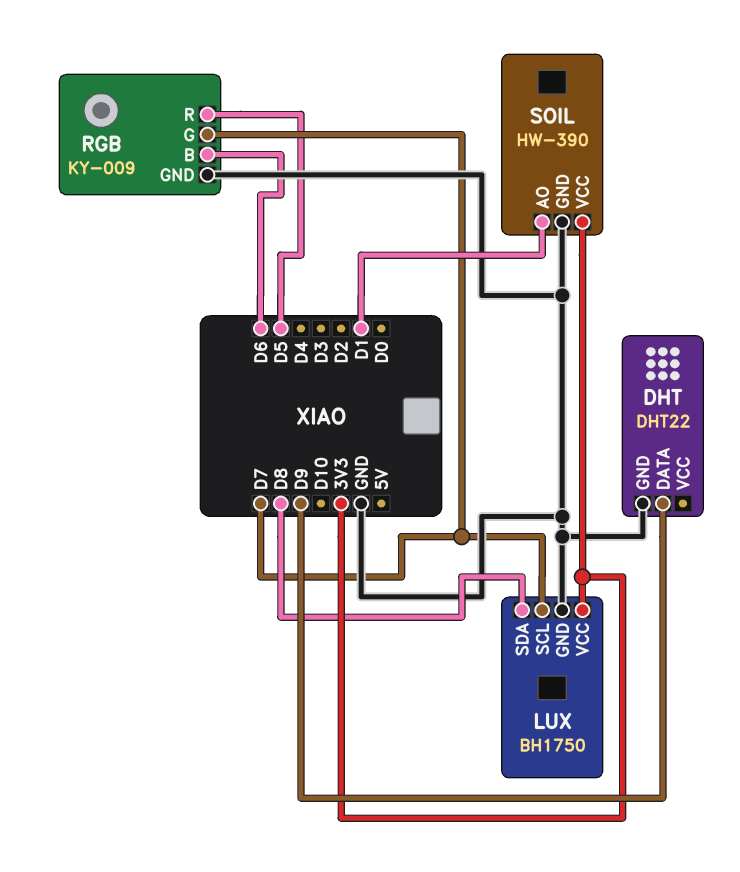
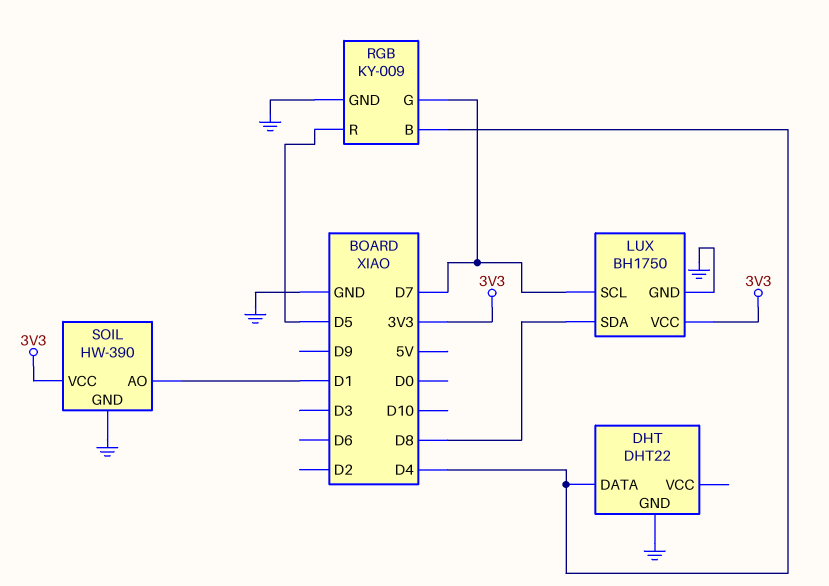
DHT pin DATA: D9 -> D4
RGB pin B: D6 -> D4

